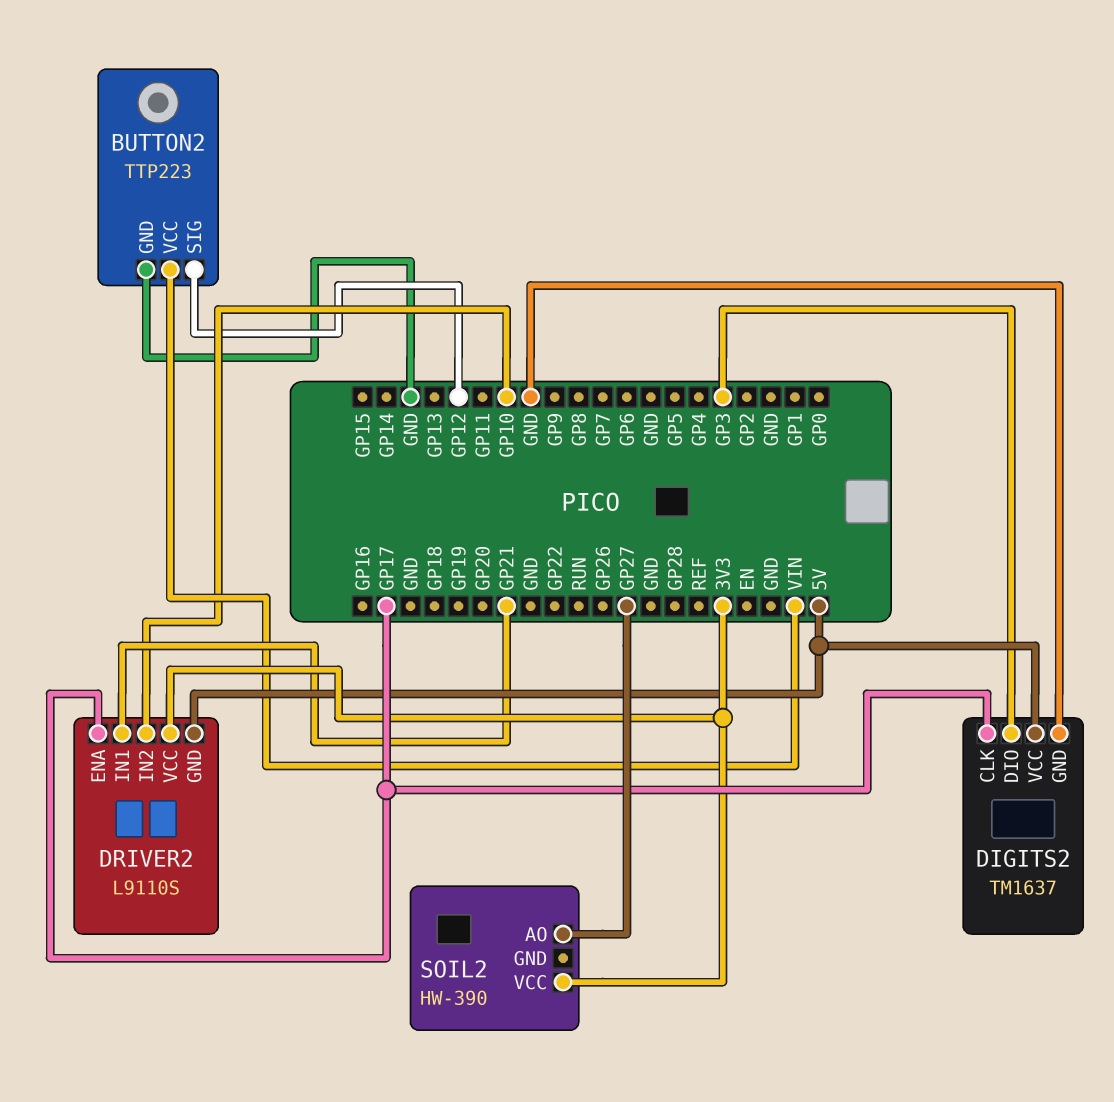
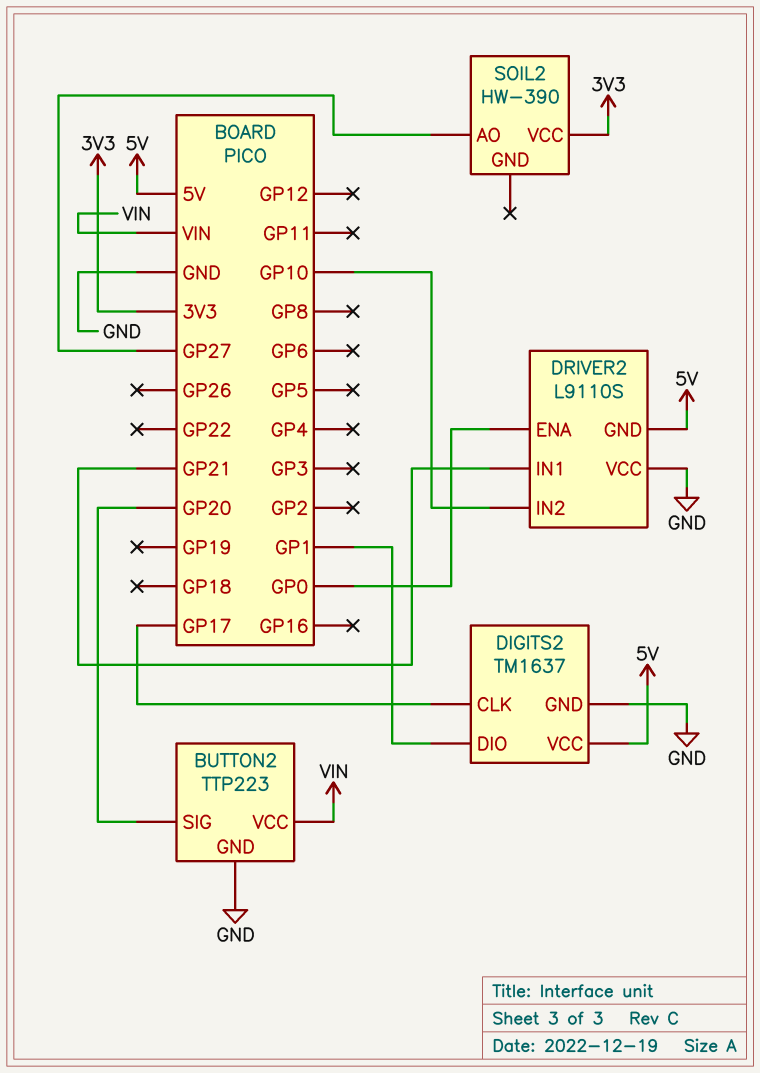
BUTTON2 pin SIG: GP12 -> GP20
DIGITS2 pin DIO: GP3 -> GP1
DRIVER2 pin ENA: GP17 -> GP0
DRIVER2 pin VCC: 3V3 -> GND

